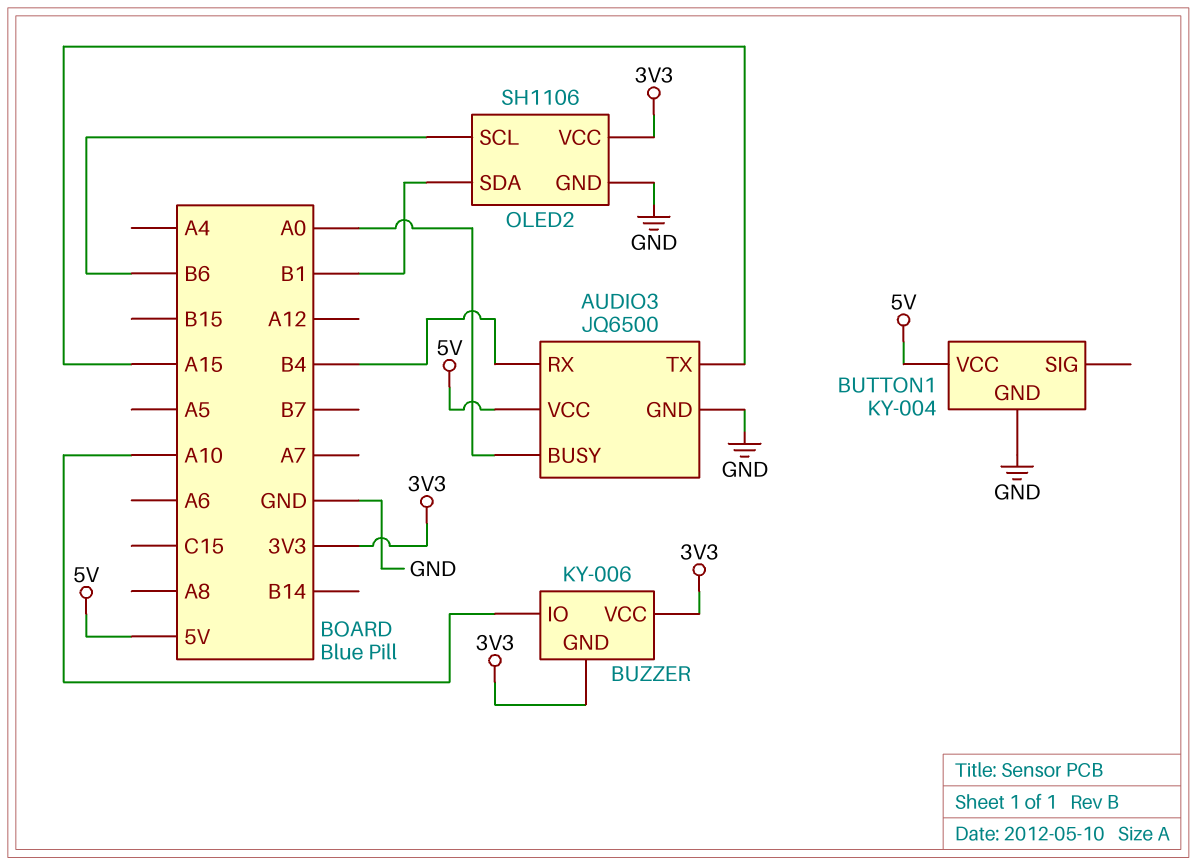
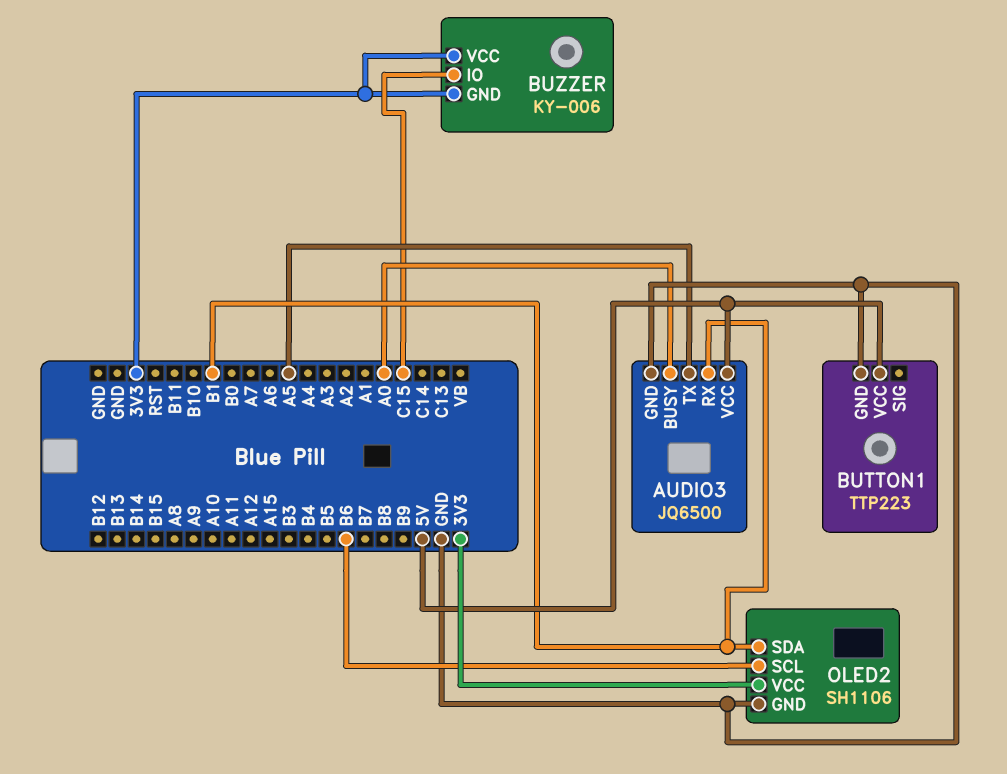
AUDIO3 pin RX: B4 -> B1
AUDIO3 pin TX: A15 -> A5
BUTTON1: KY-004 -> TTP223
BUZZER pin IO: A10 -> C15

